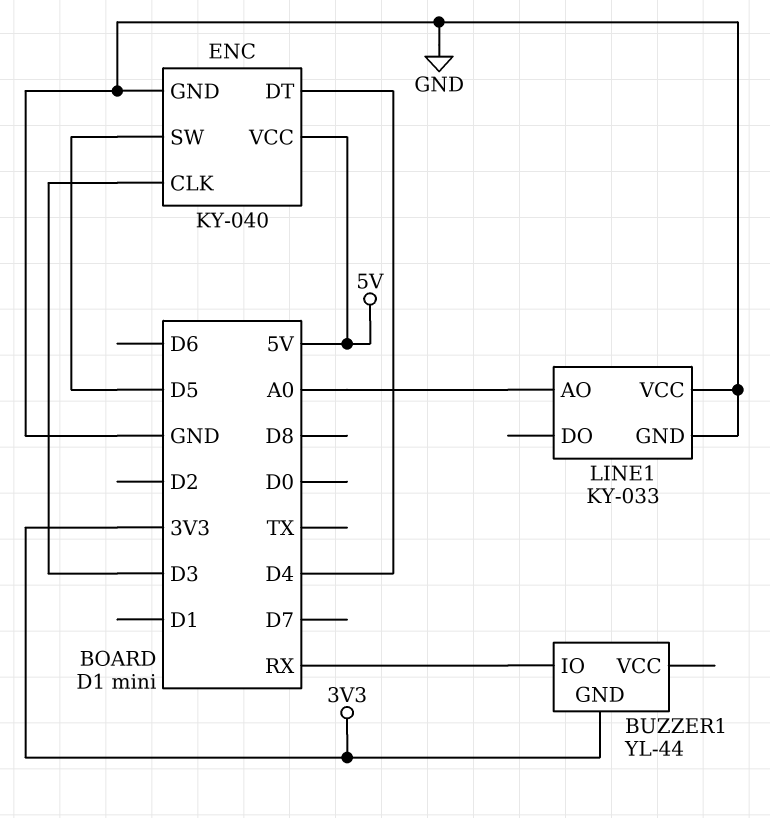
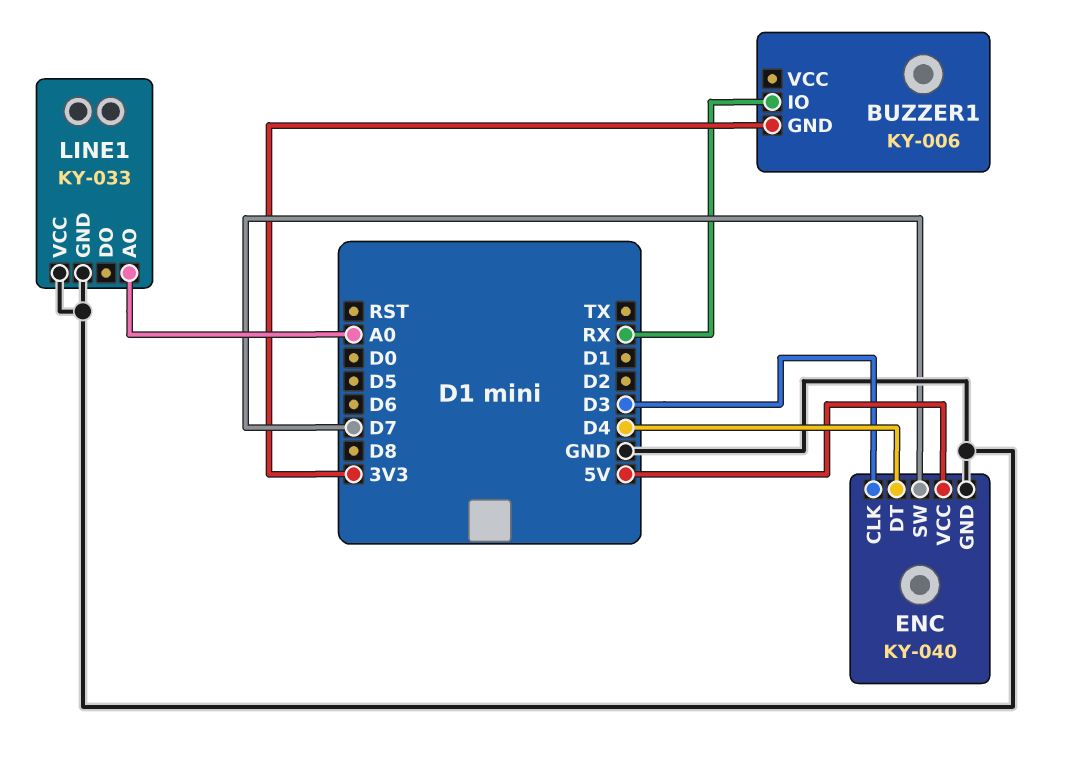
BUZZER1: YL-44 -> KY-006
ENC pin SW: D5 -> D7

